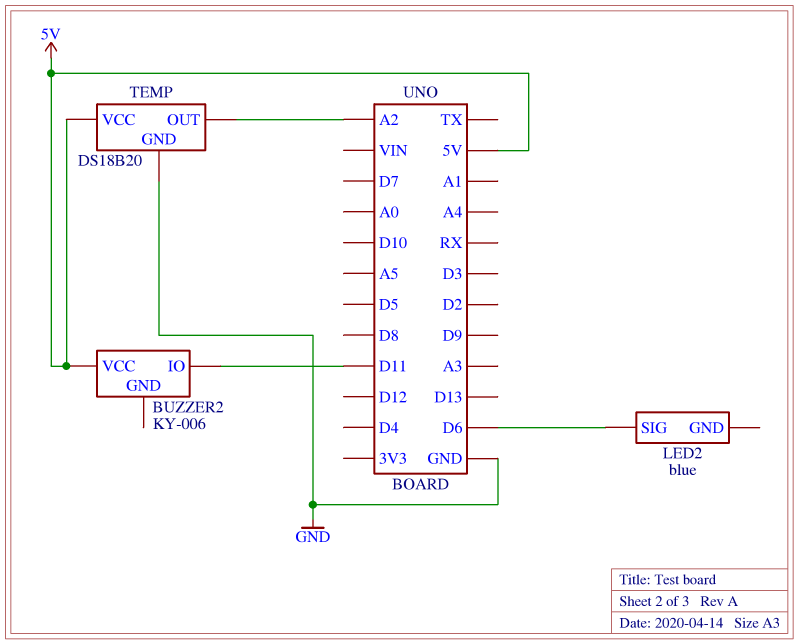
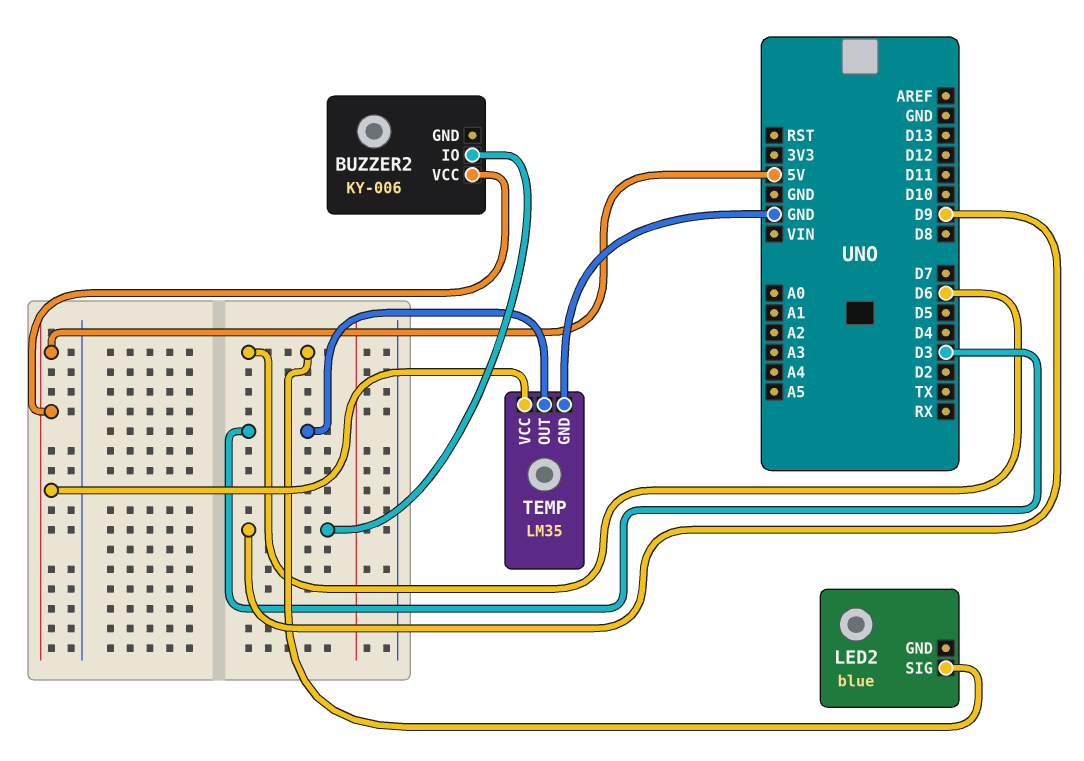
BUZZER2 pin IO: D11 -> D9
TEMP: DS18B20 -> LM35
TEMP pin OUT: A2 -> D3

